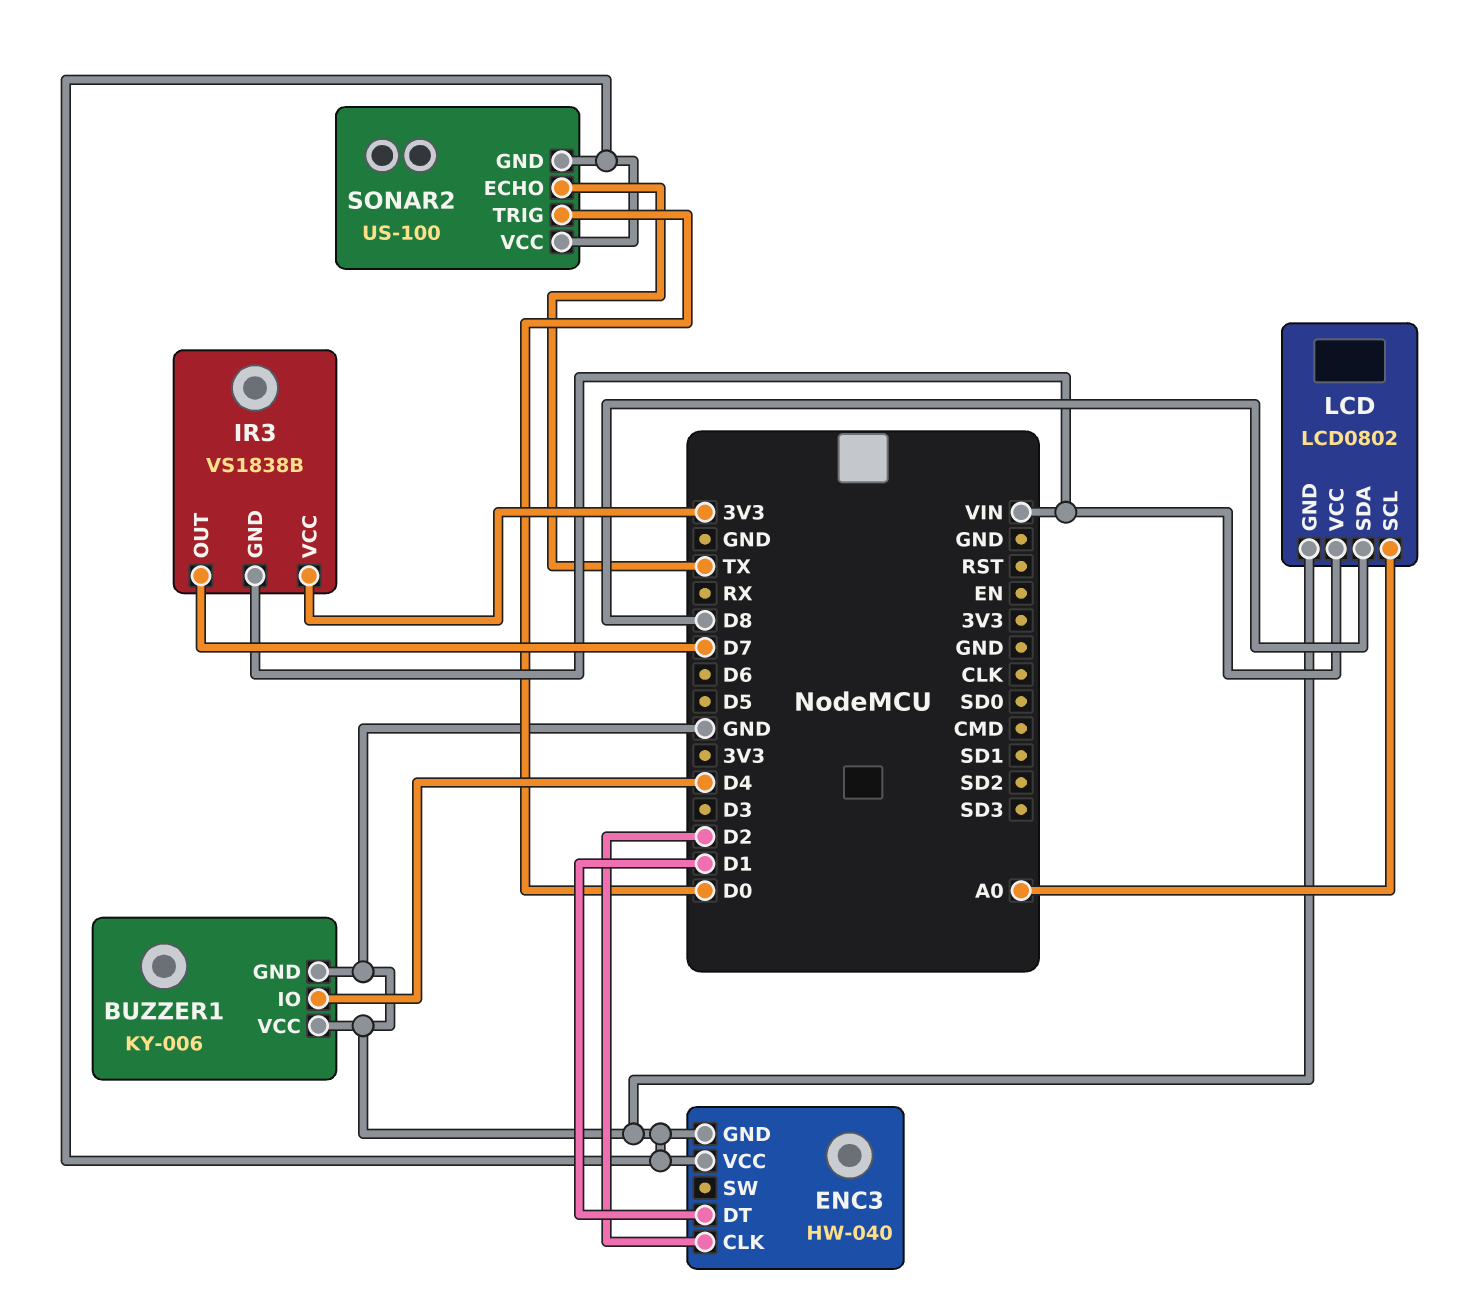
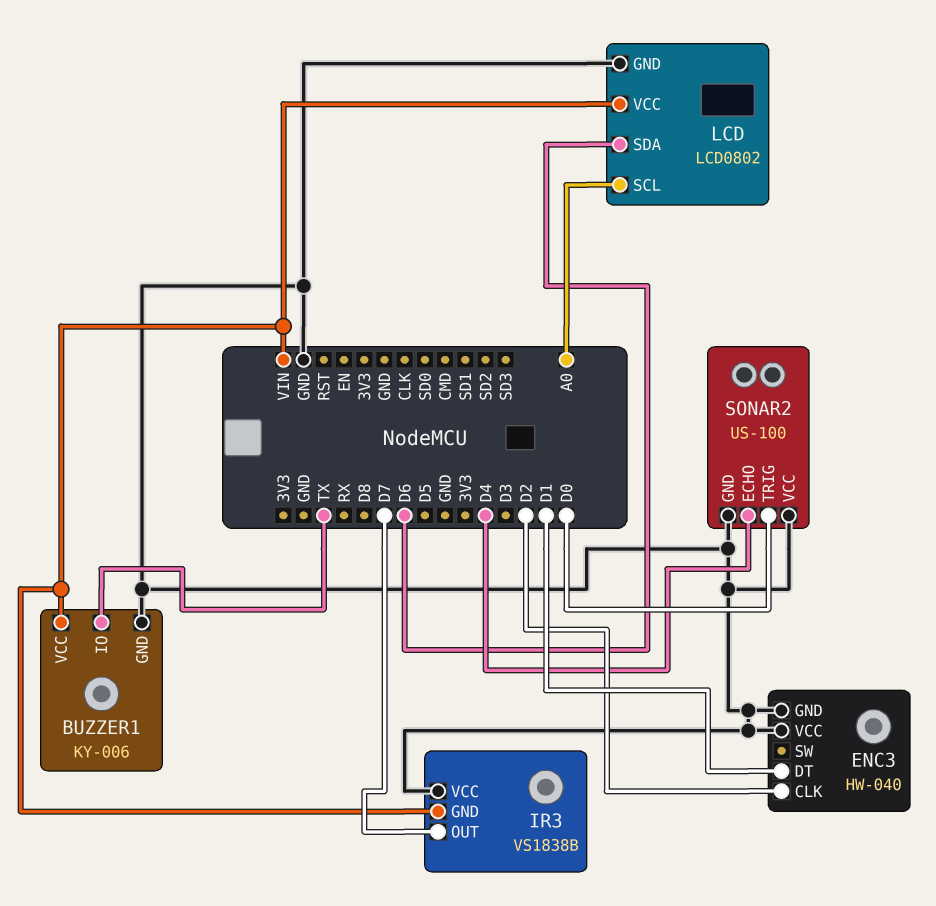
BUZZER1 pin IO: D4 -> TX
BUZZER1 pin VCC: GND -> VIN
IR3 pin VCC: 3V3 -> GND
LCD pin SDA: D8 -> D6
SONAR2 pin ECHO: TX -> D4

